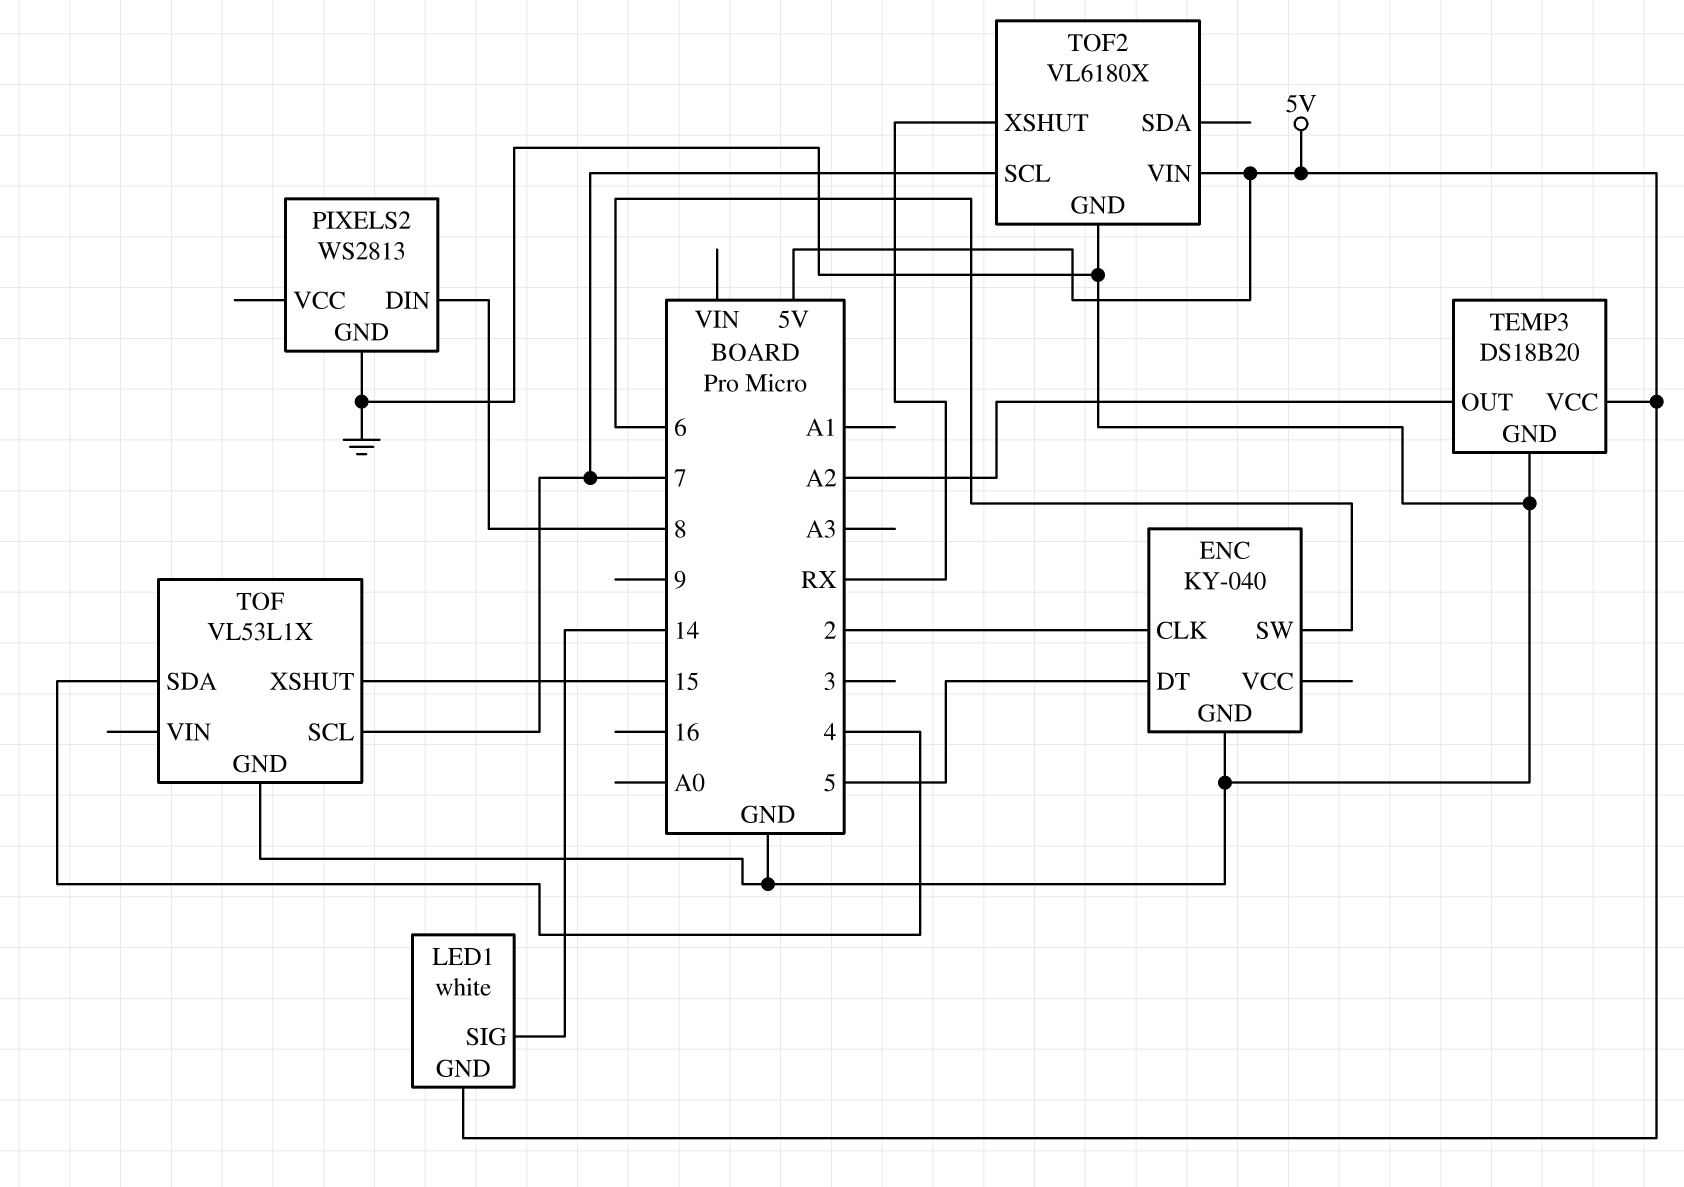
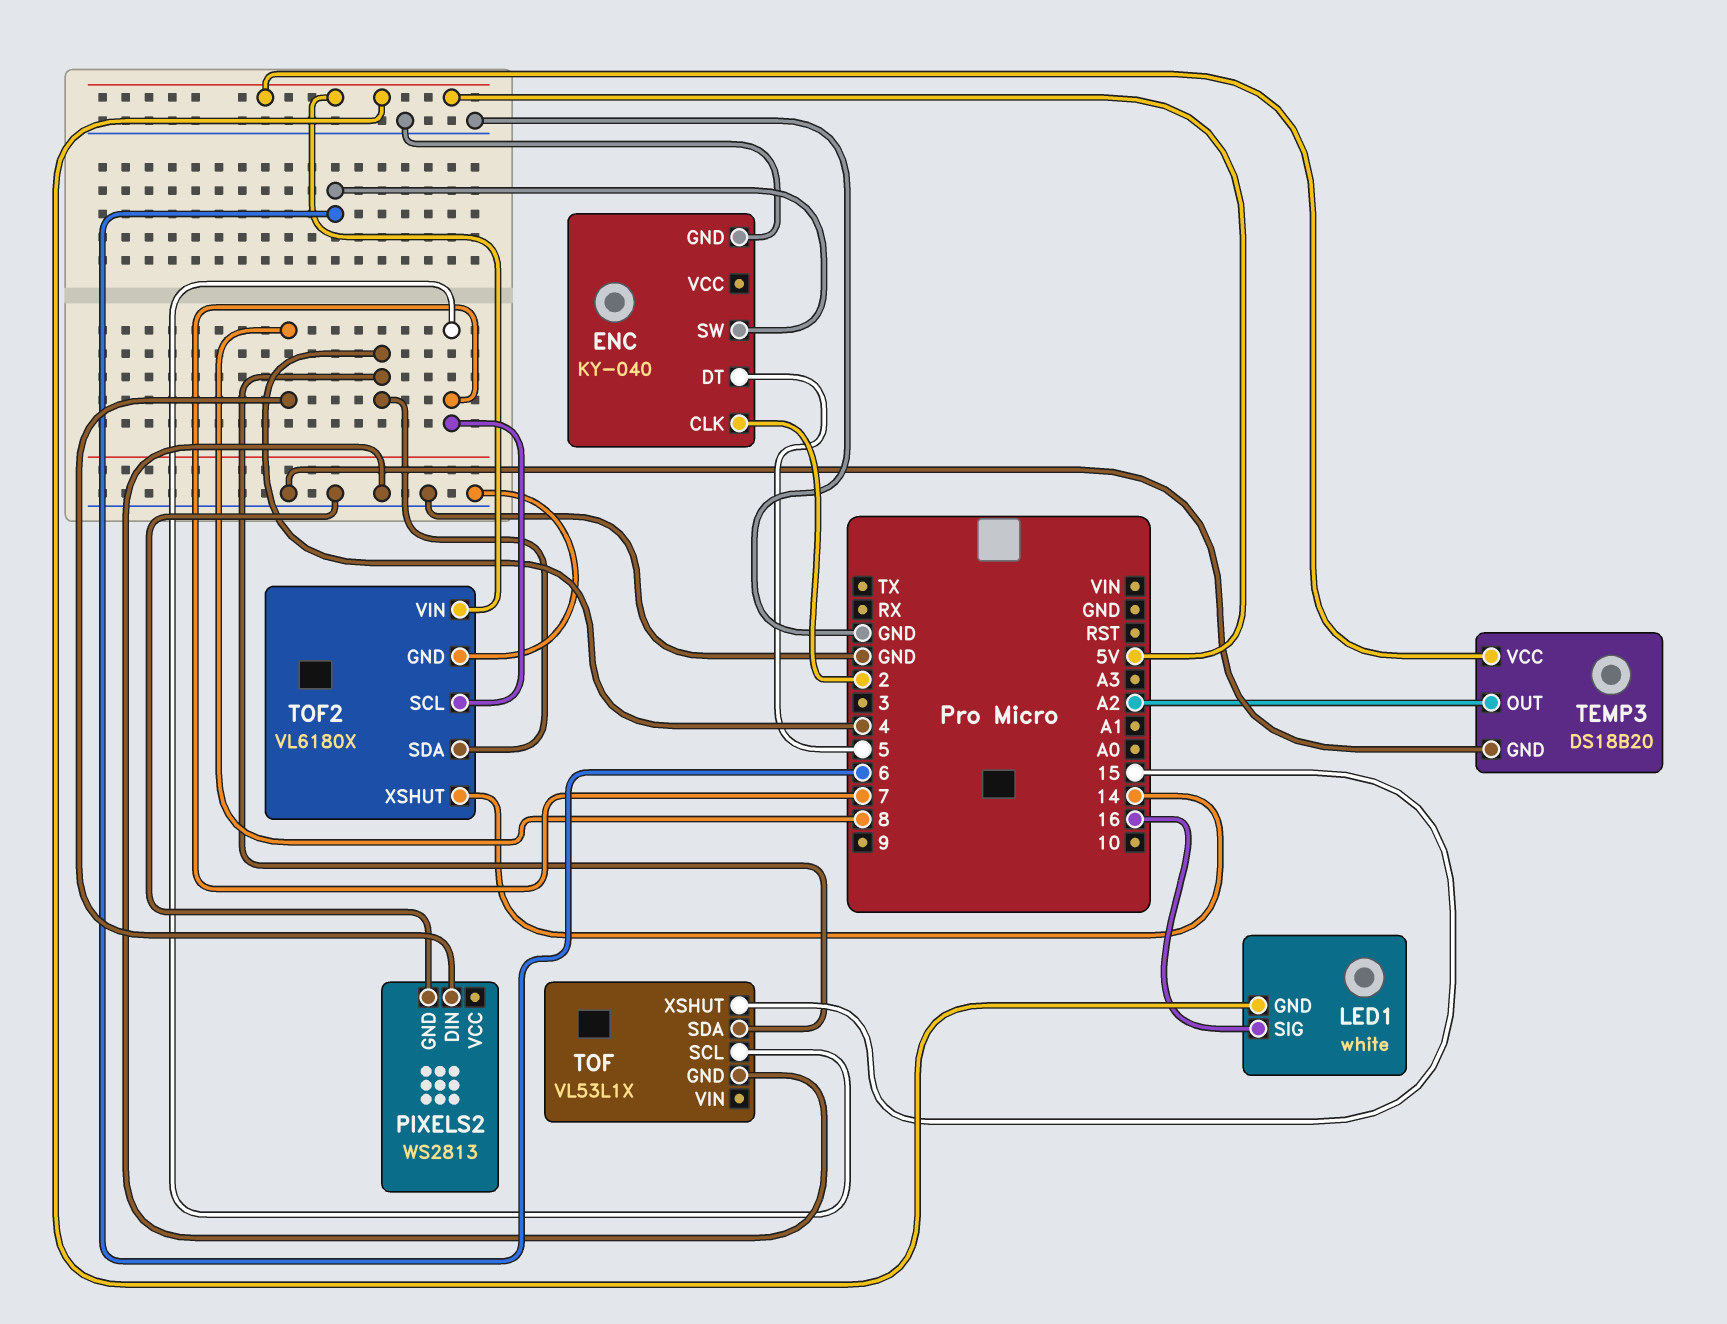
LED1 pin SIG: 14 -> 16
TOF2 pin SDA: none -> 4
TOF2 pin XSHUT: RX -> 14

